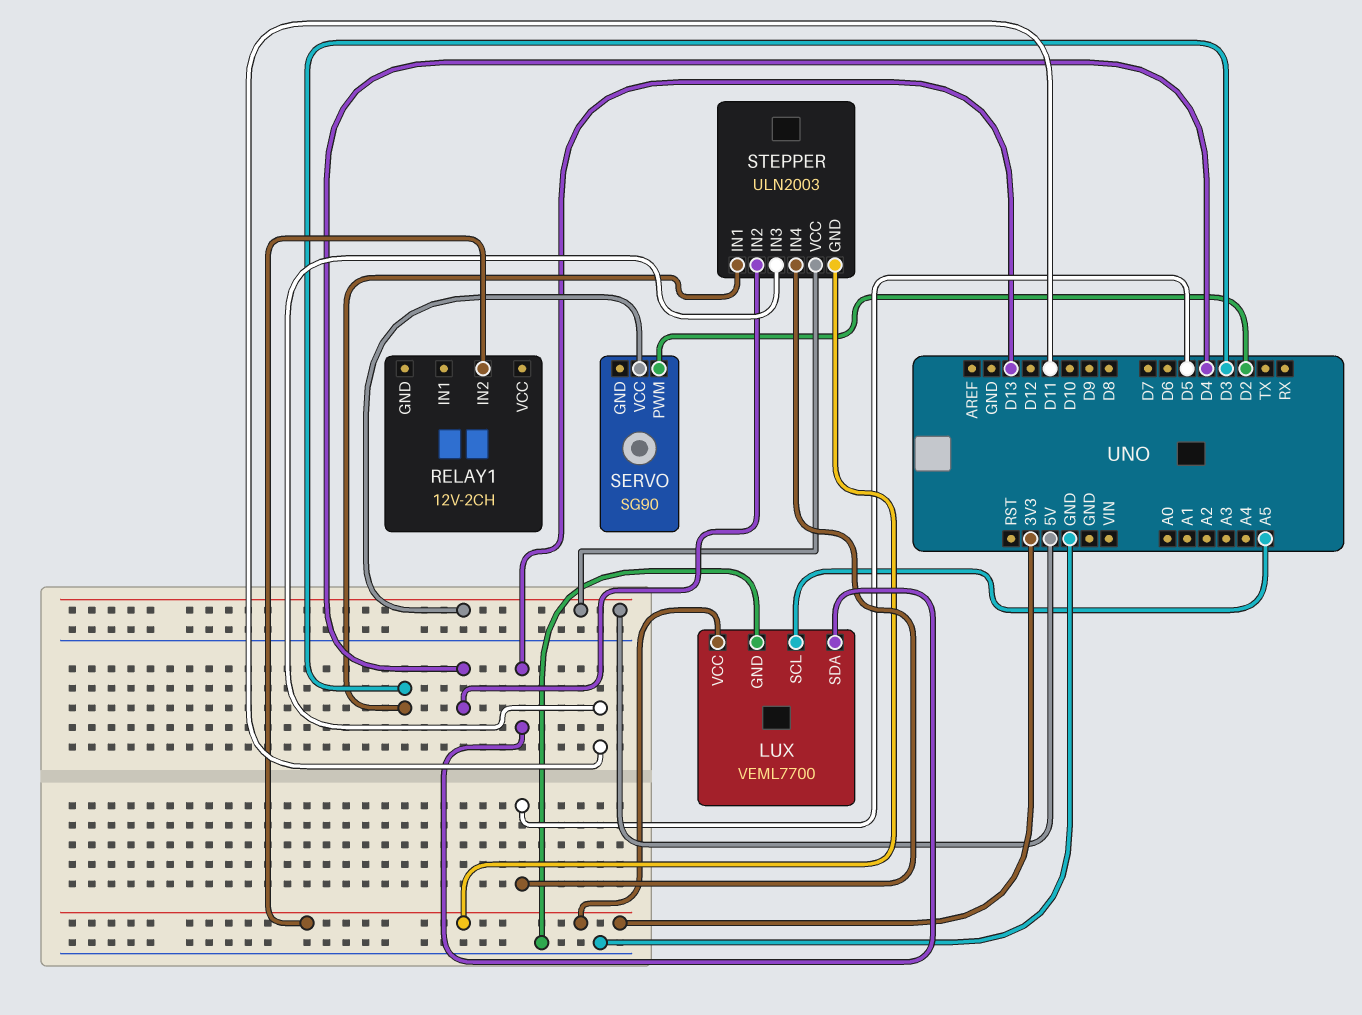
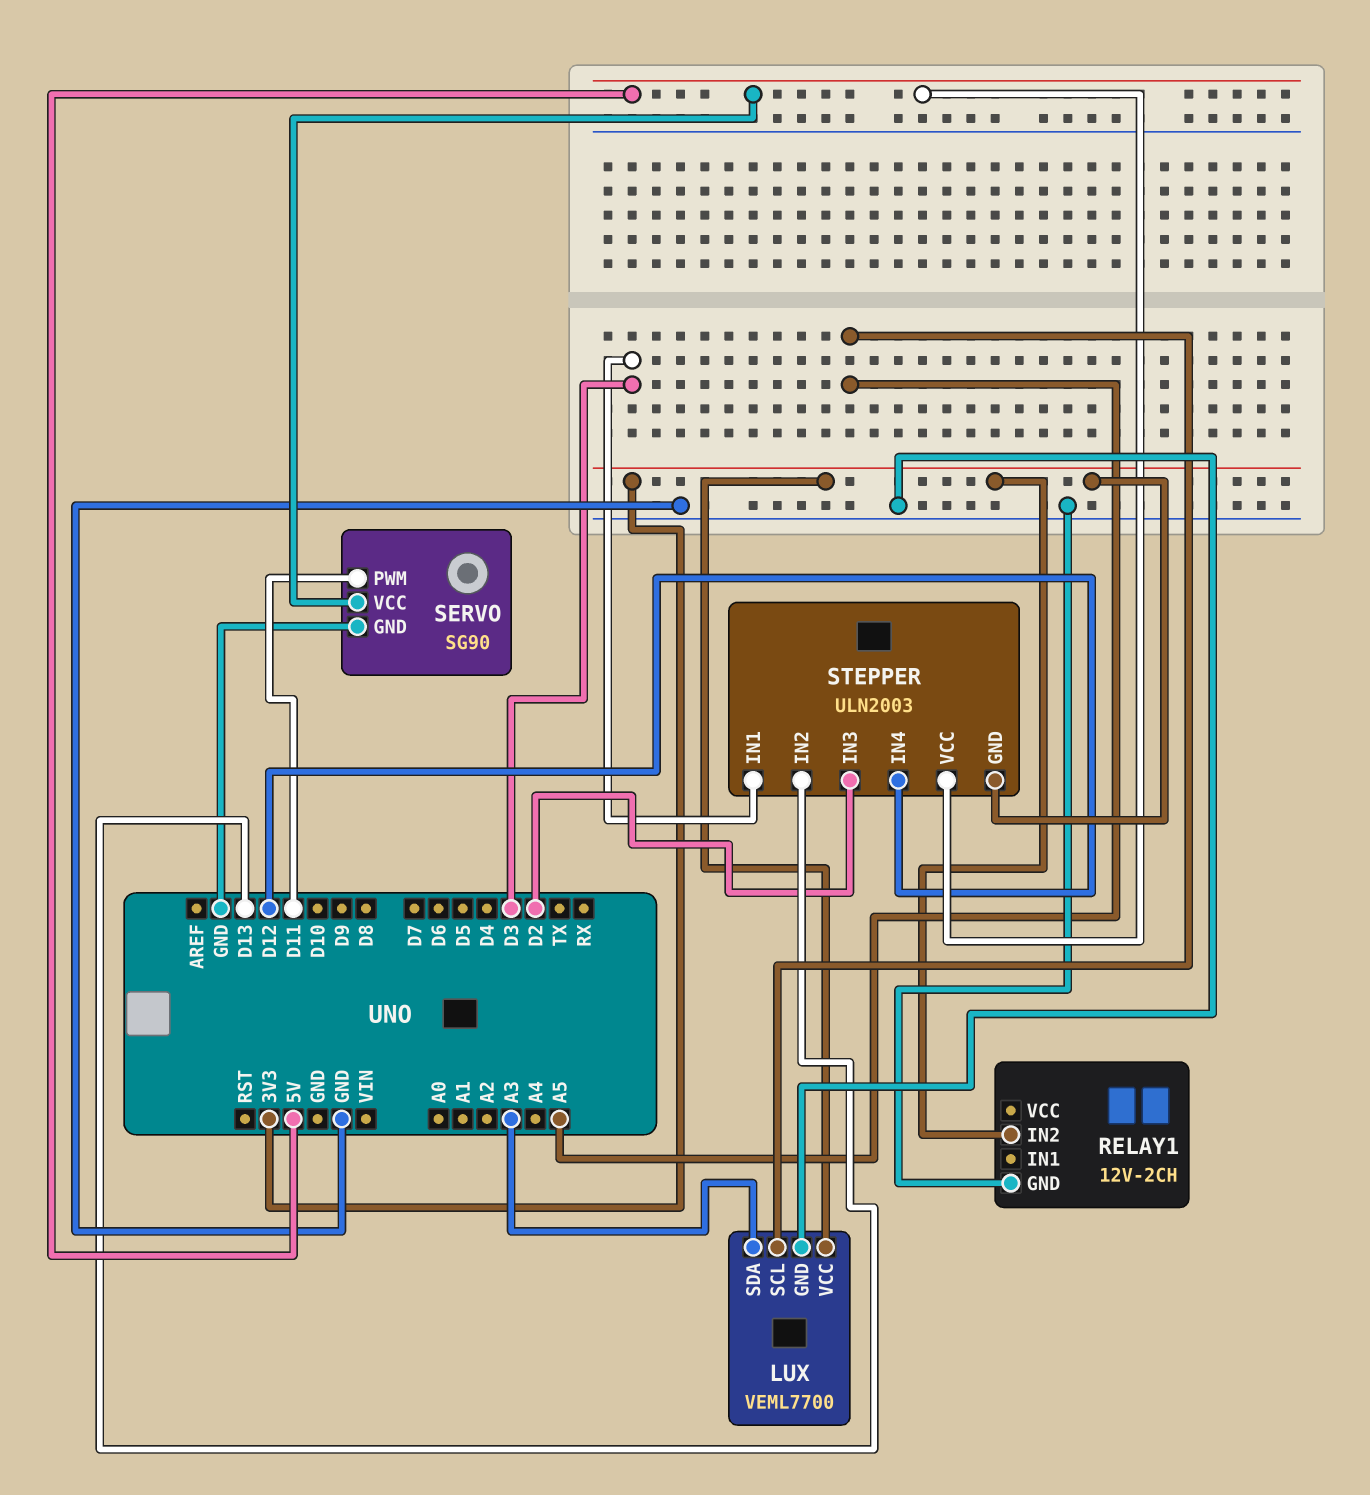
LUX pin SDA: D13 -> A3
RELAY1 pin GND: none -> GND
SERVO pin GND: none -> GND
SERVO pin PWM: D2 -> D11
STEPPER pin IN2: D4 -> D13
STEPPER pin IN3: D11 -> D2
STEPPER pin IN4: D5 -> D12

